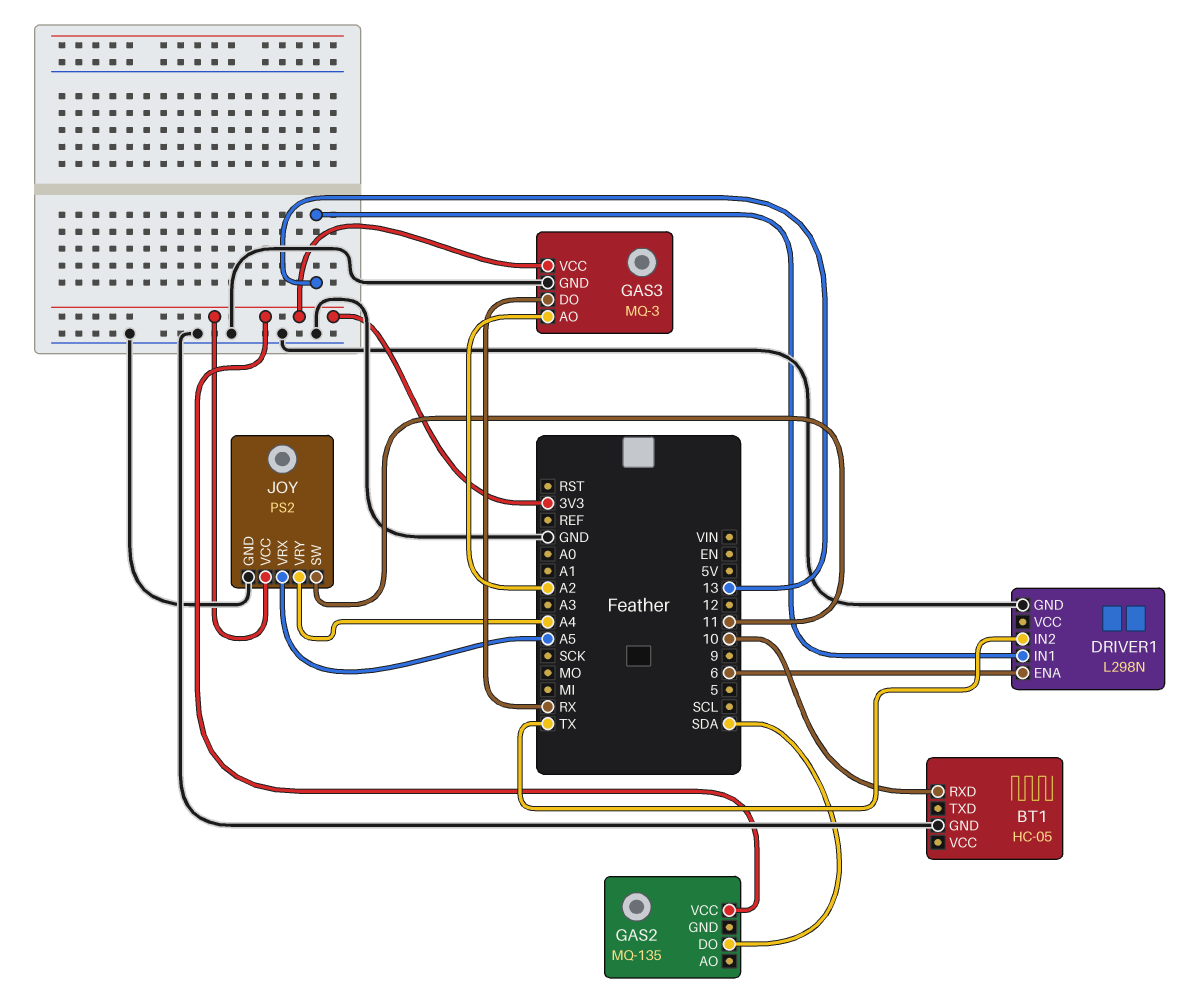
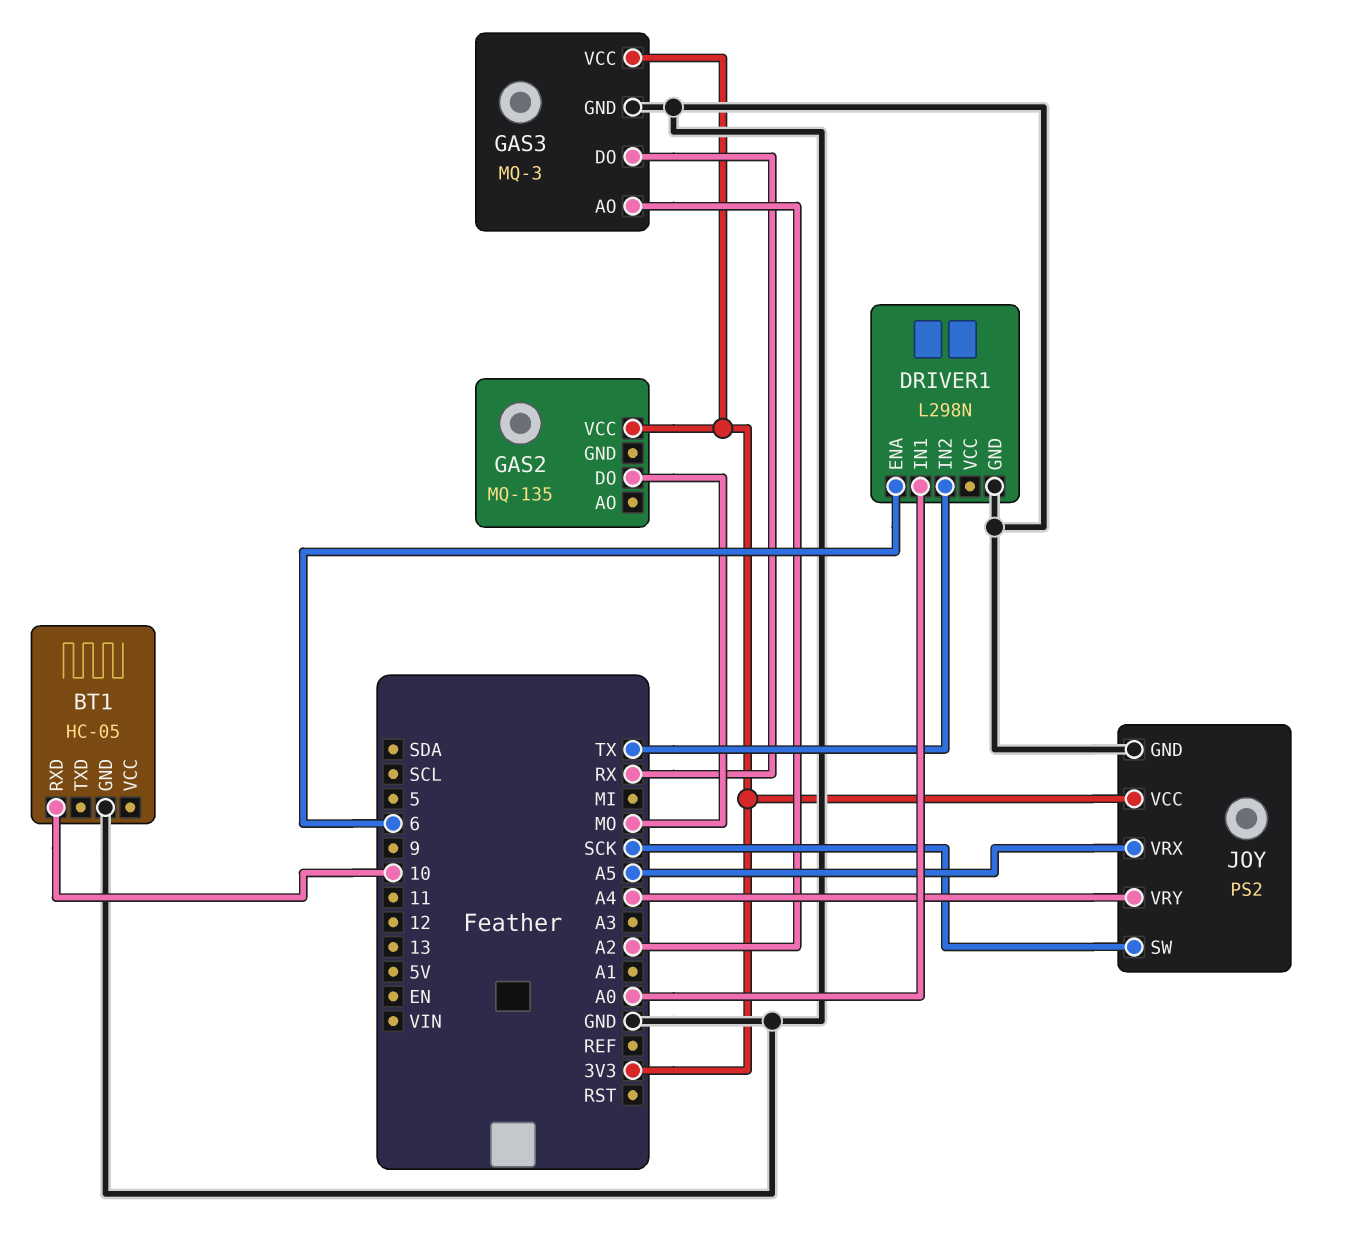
DRIVER1 pin IN1: 13 -> A0
GAS2 pin DO: SDA -> MO
JOY pin SW: 11 -> SCK

